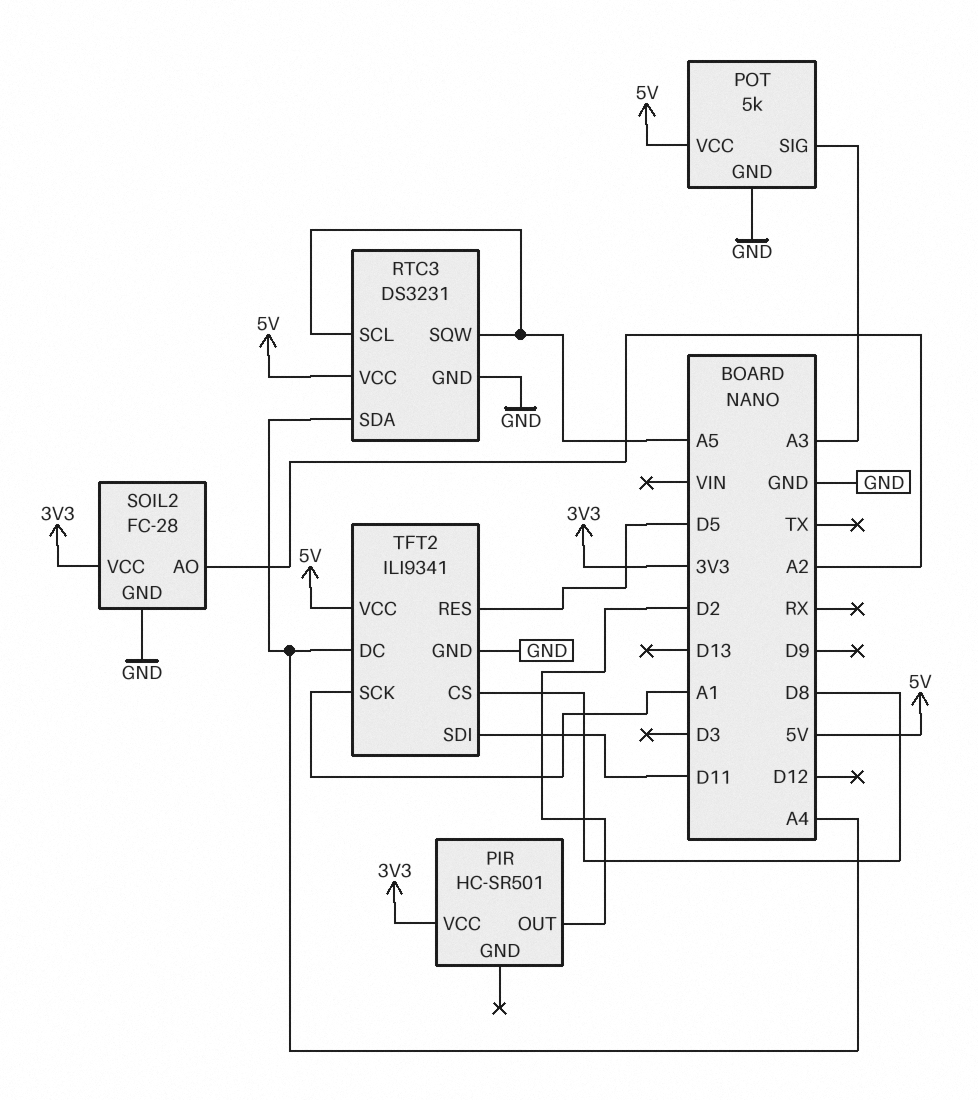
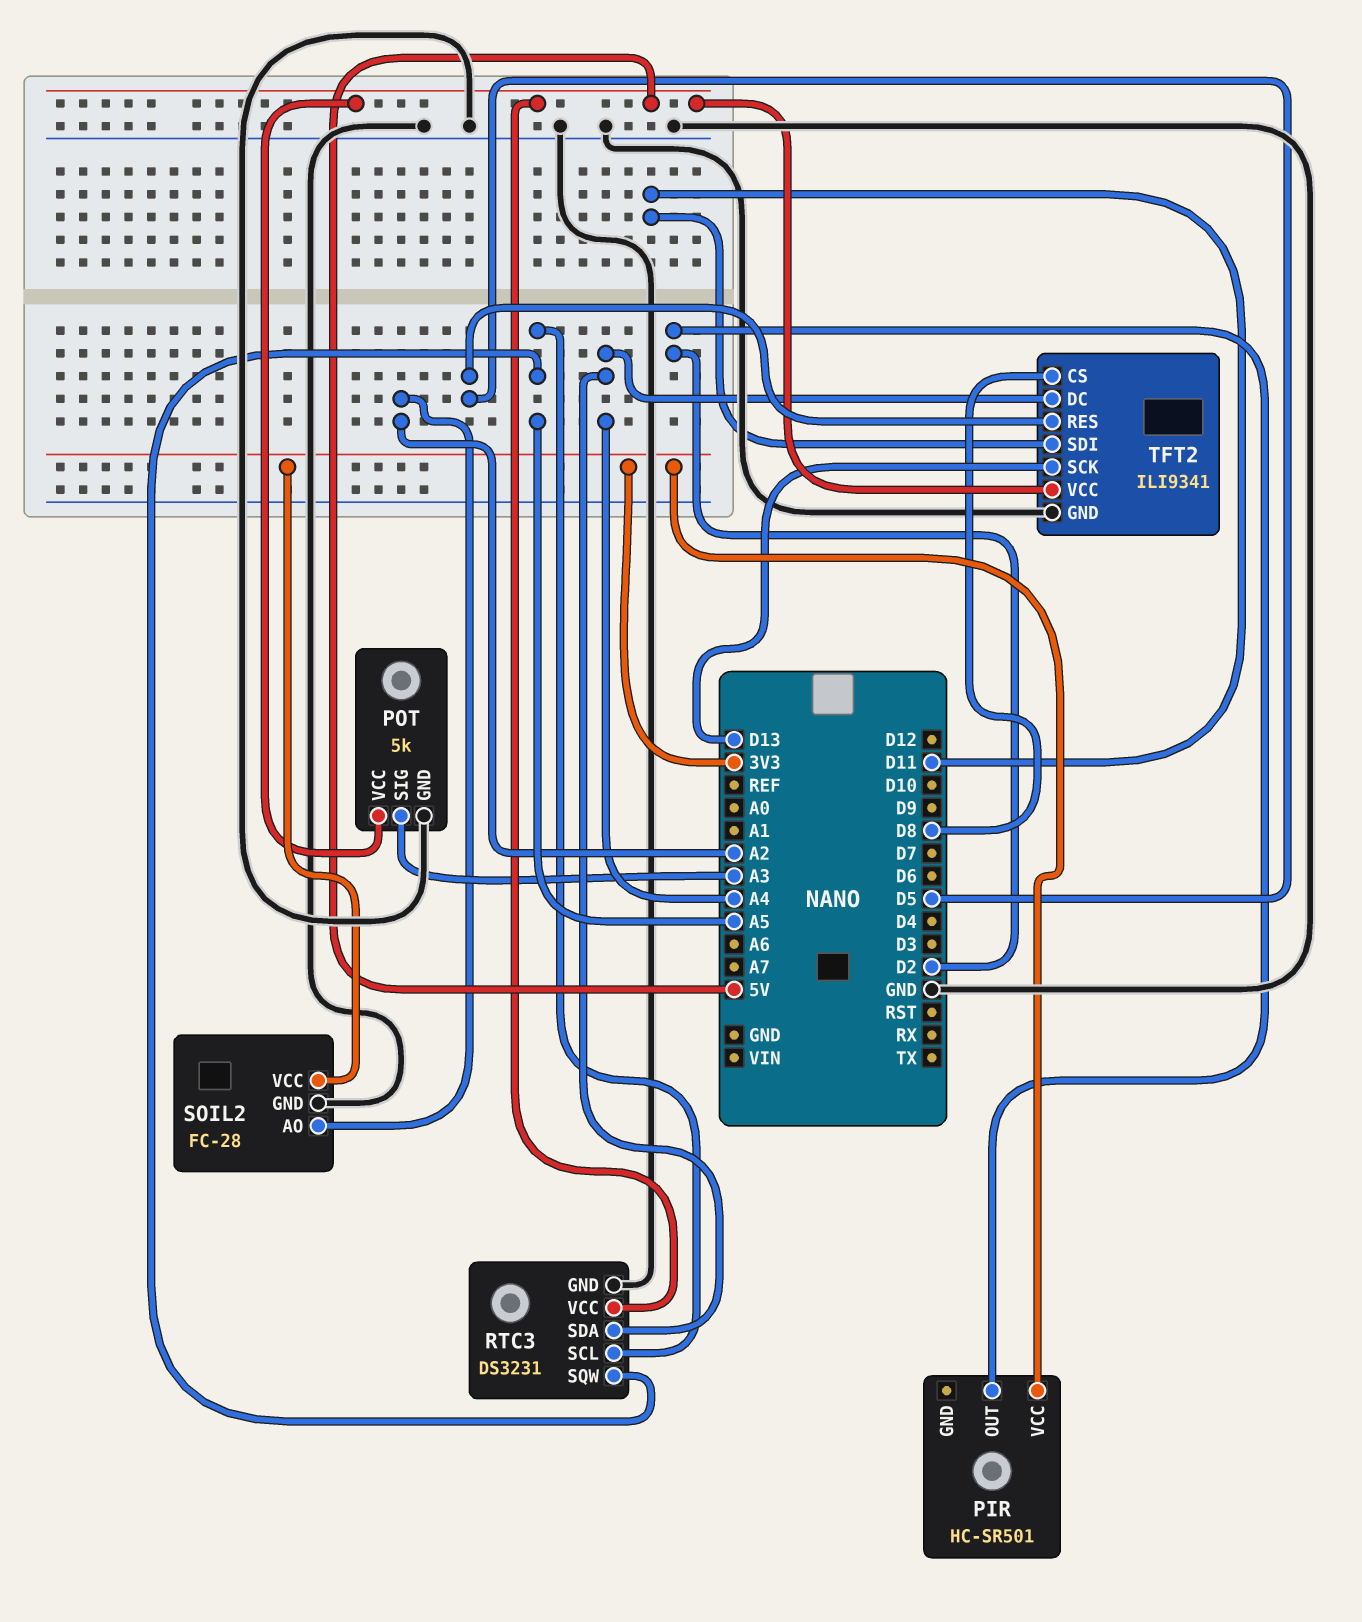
TFT2 pin SCK: A1 -> D13

